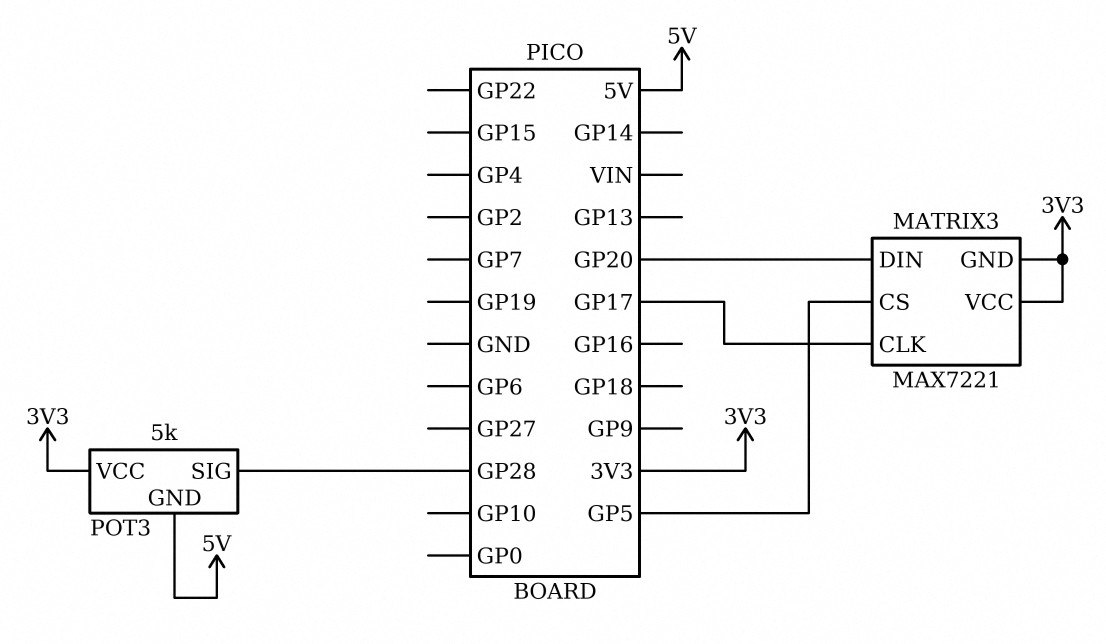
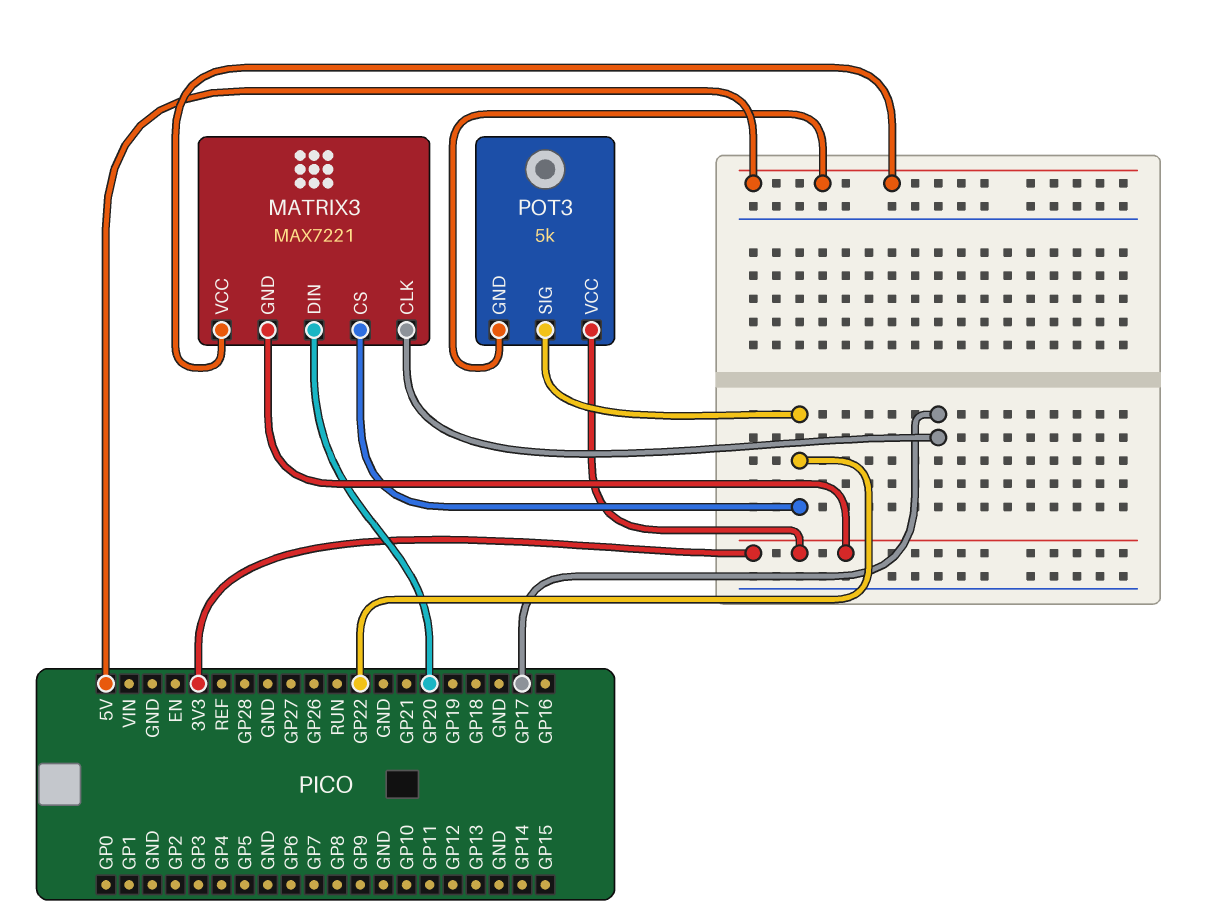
MATRIX3 pin CS: GP5 -> GP22
MATRIX3 pin VCC: 3V3 -> 5V
POT3 pin SIG: GP28 -> GP22

